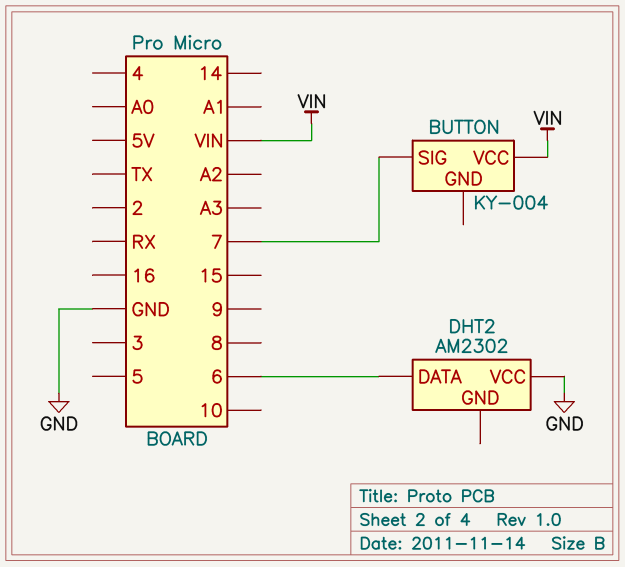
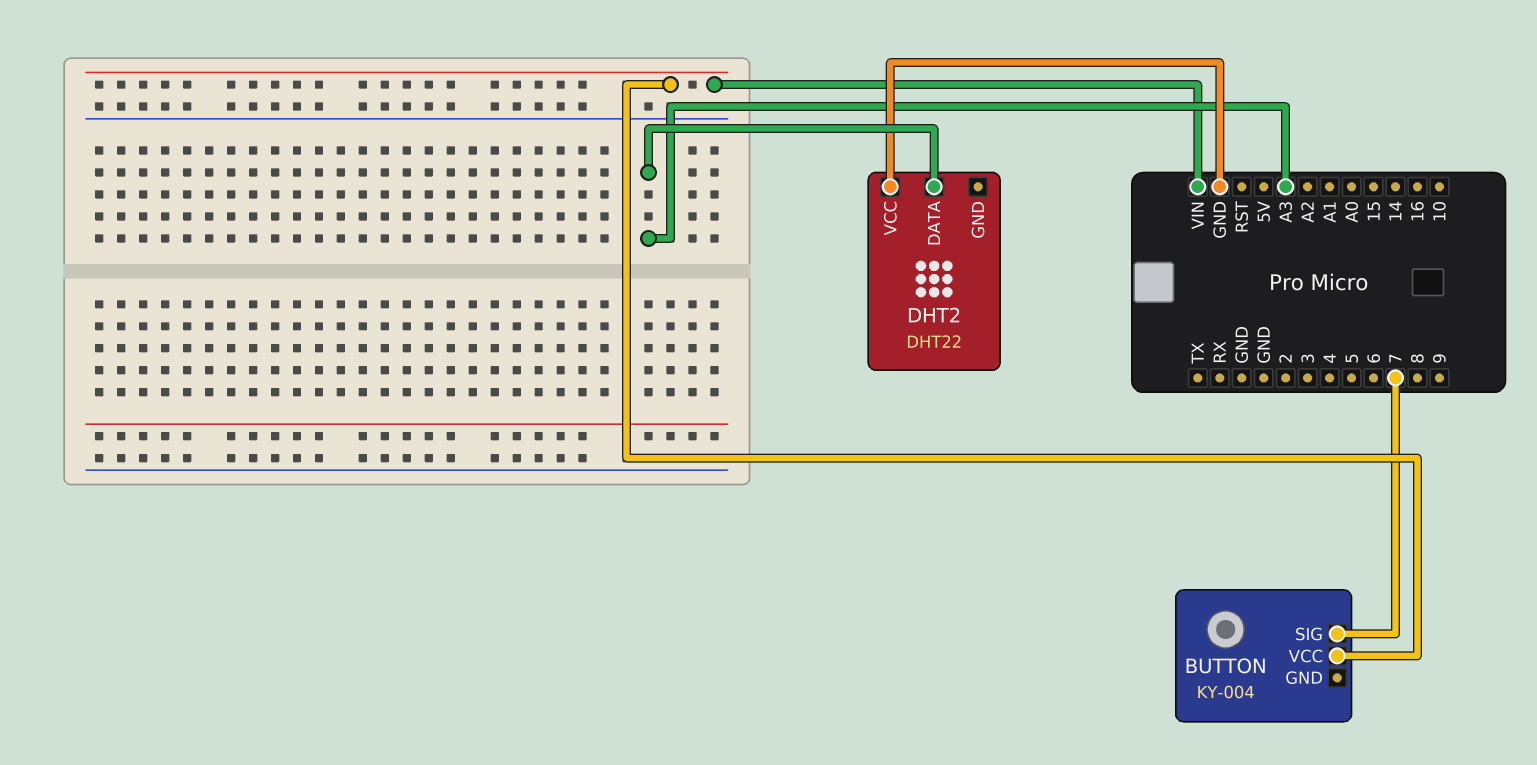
DHT2: AM2302 -> DHT22
DHT2 pin DATA: 6 -> A3

